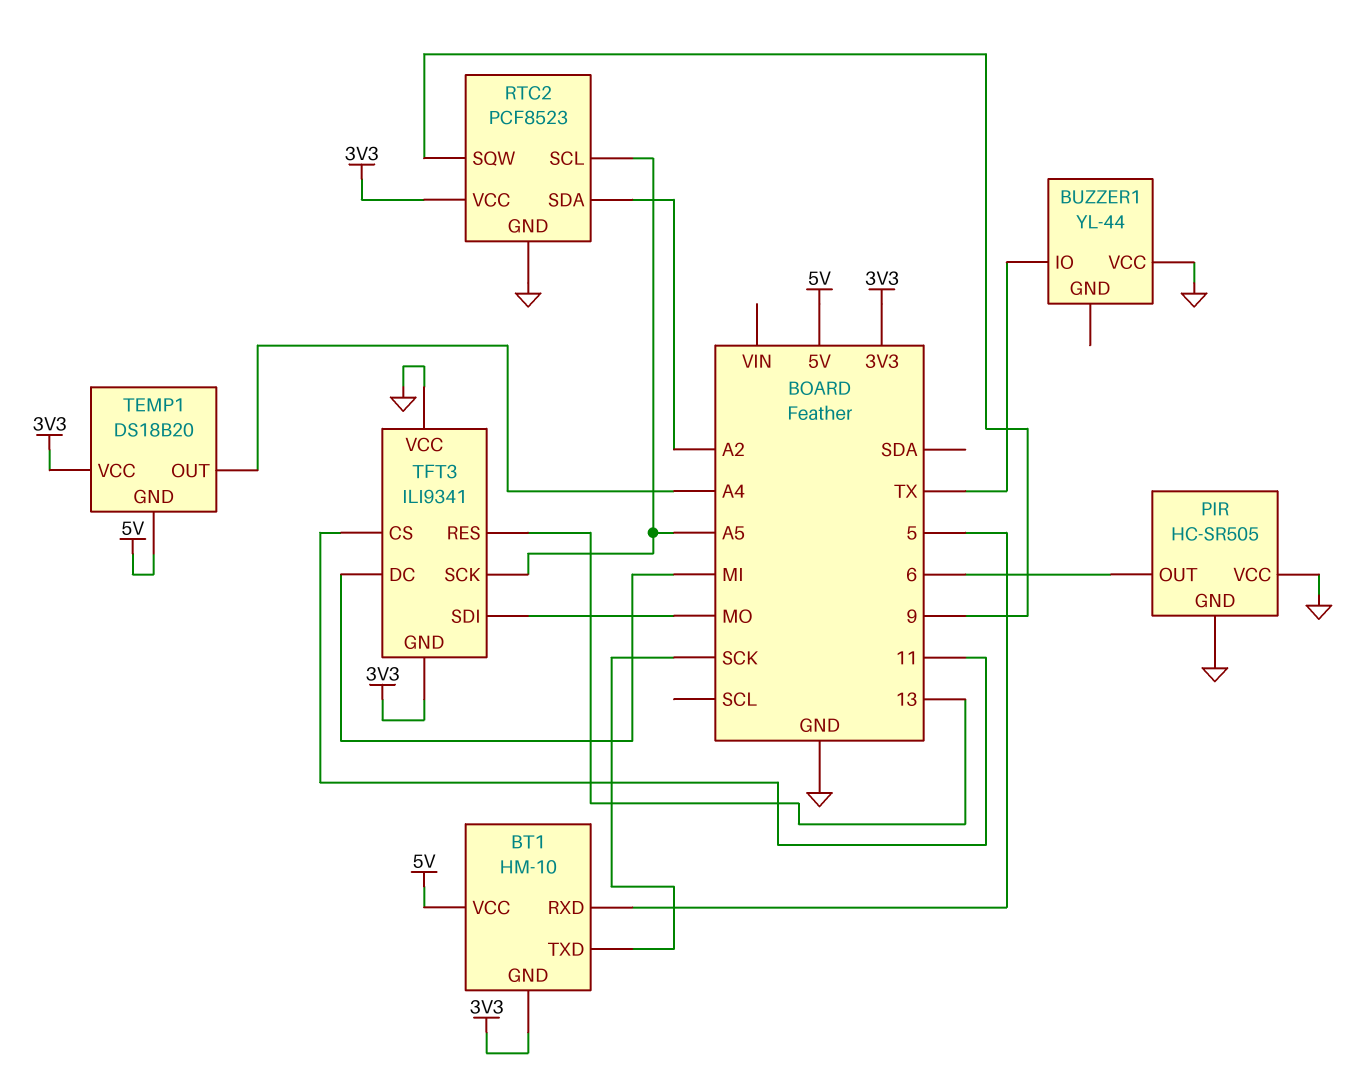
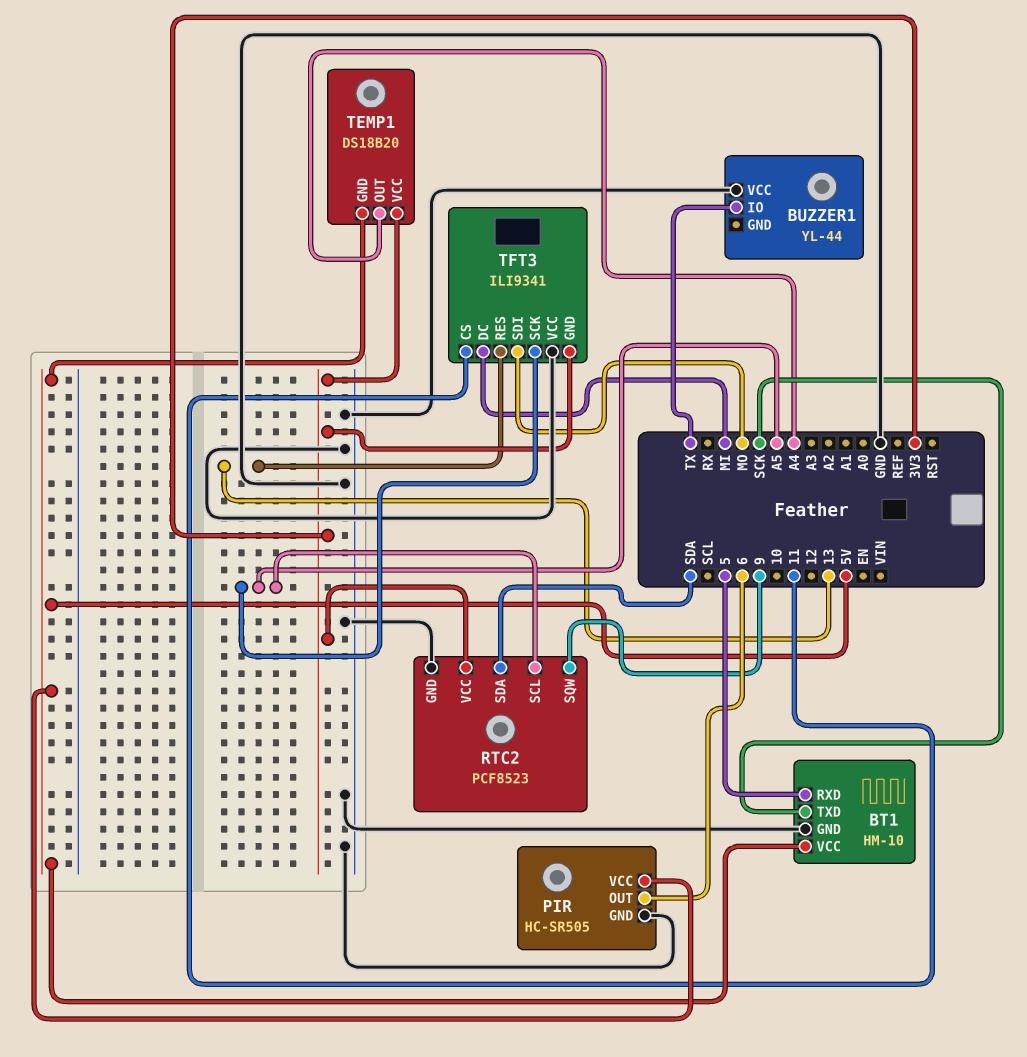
BT1 pin GND: 3V3 -> GND
PIR pin VCC: GND -> 5V
RTC2 pin SDA: A2 -> SDA

